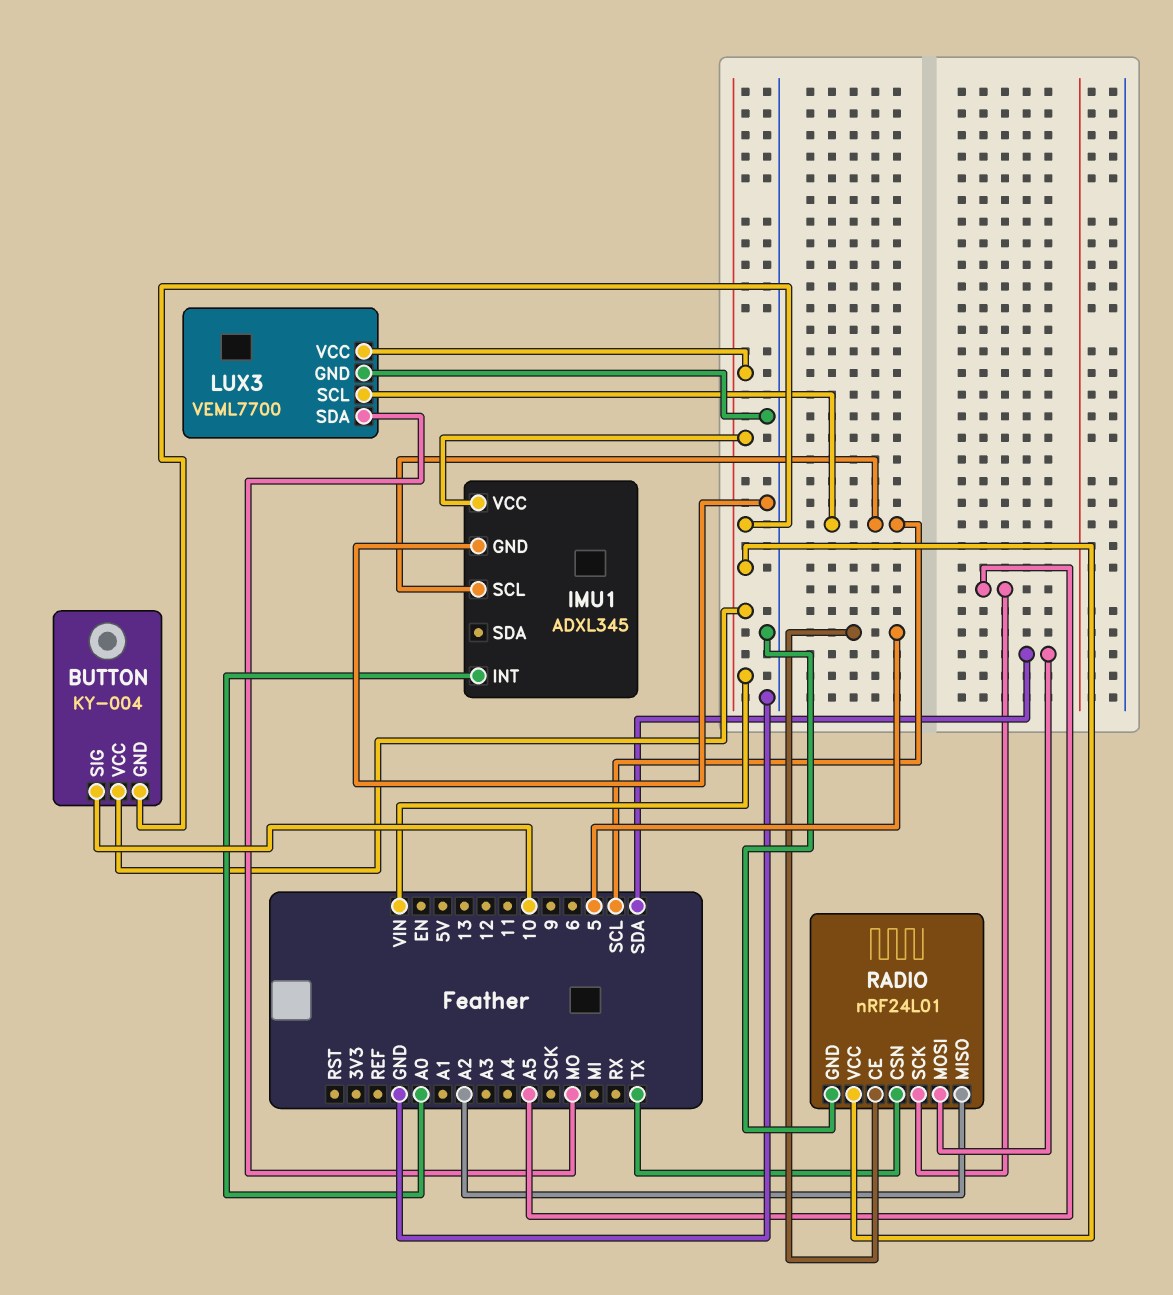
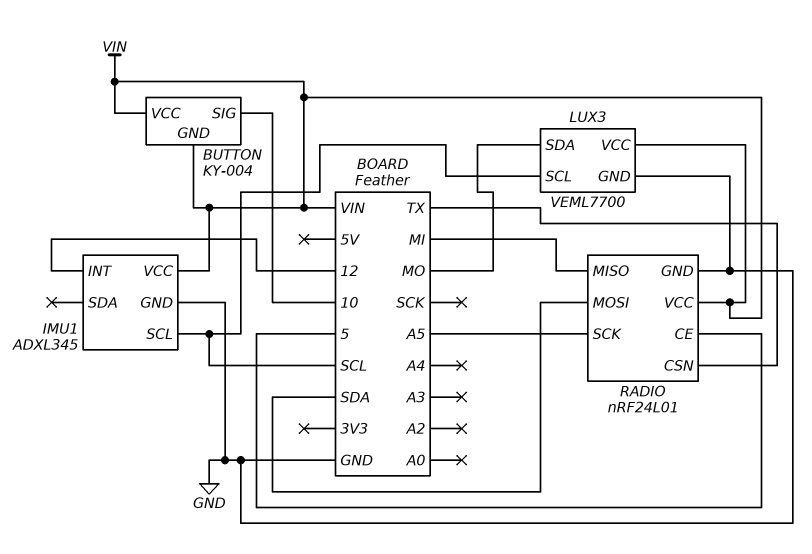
IMU1 pin INT: A0 -> 12
RADIO pin MISO: A2 -> MI

